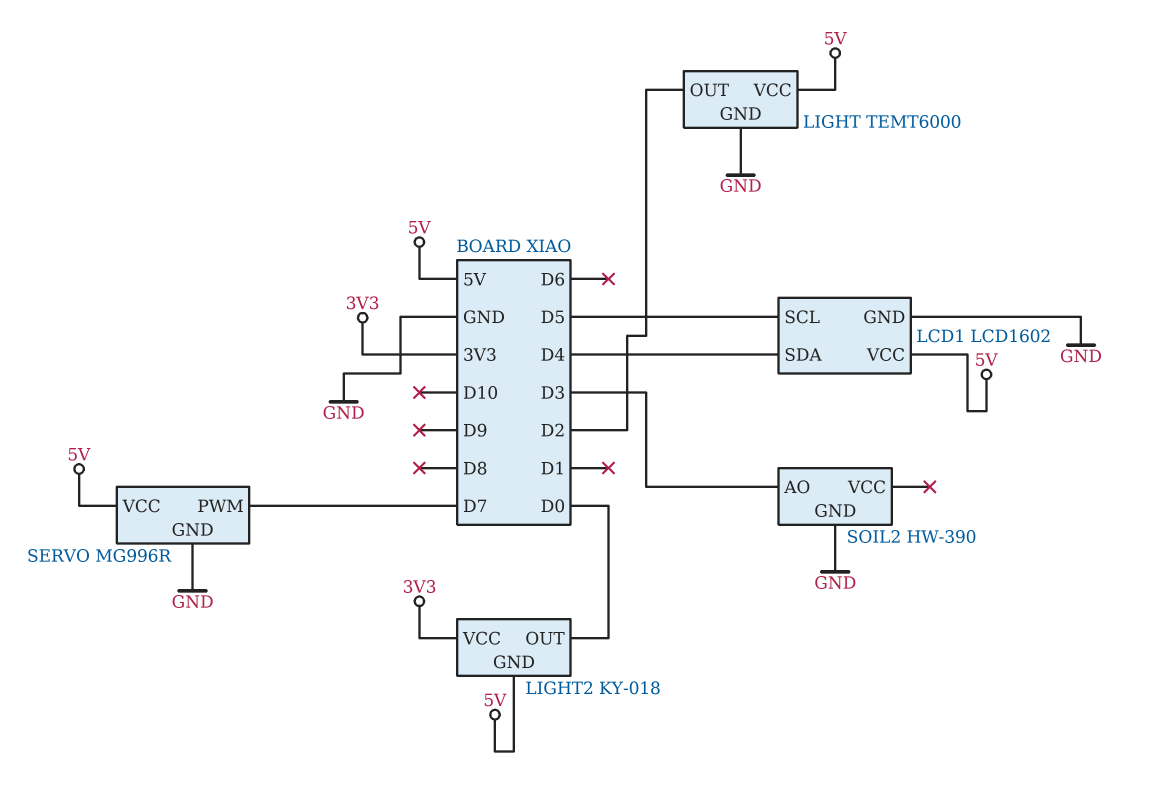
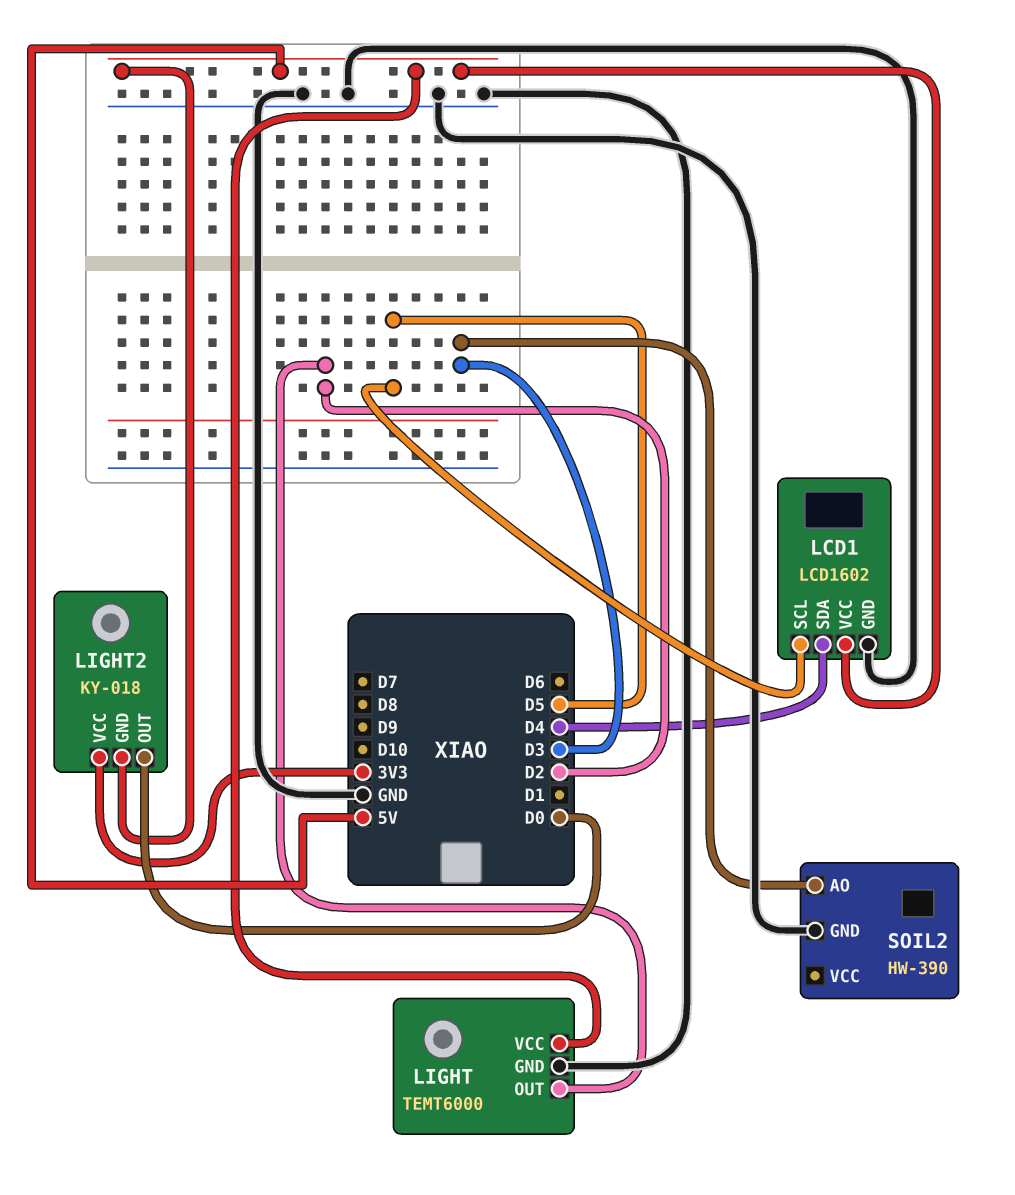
SERVO: MG996R -> none
SERVO pin GND: GND -> none
SERVO pin PWM: D7 -> none
SERVO pin VCC: 5V -> none

